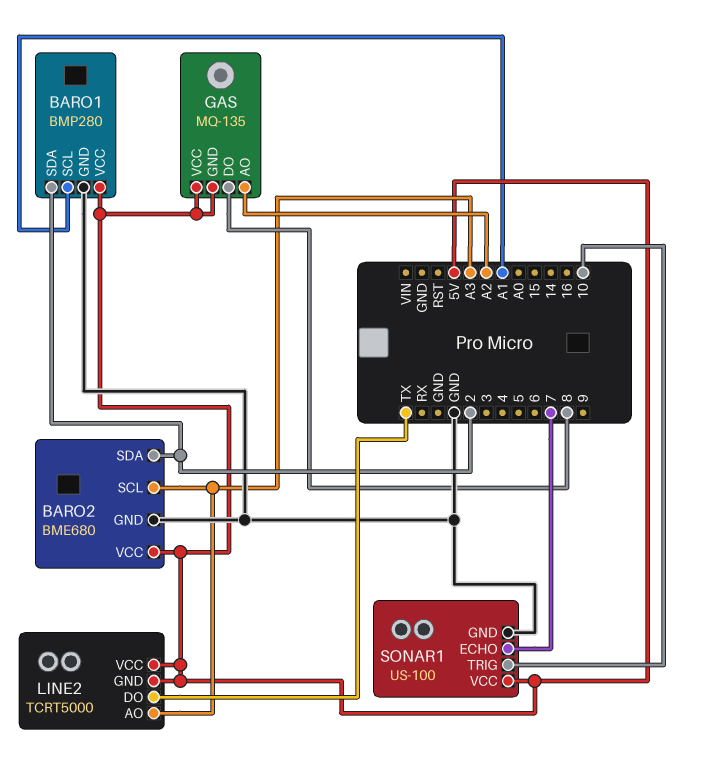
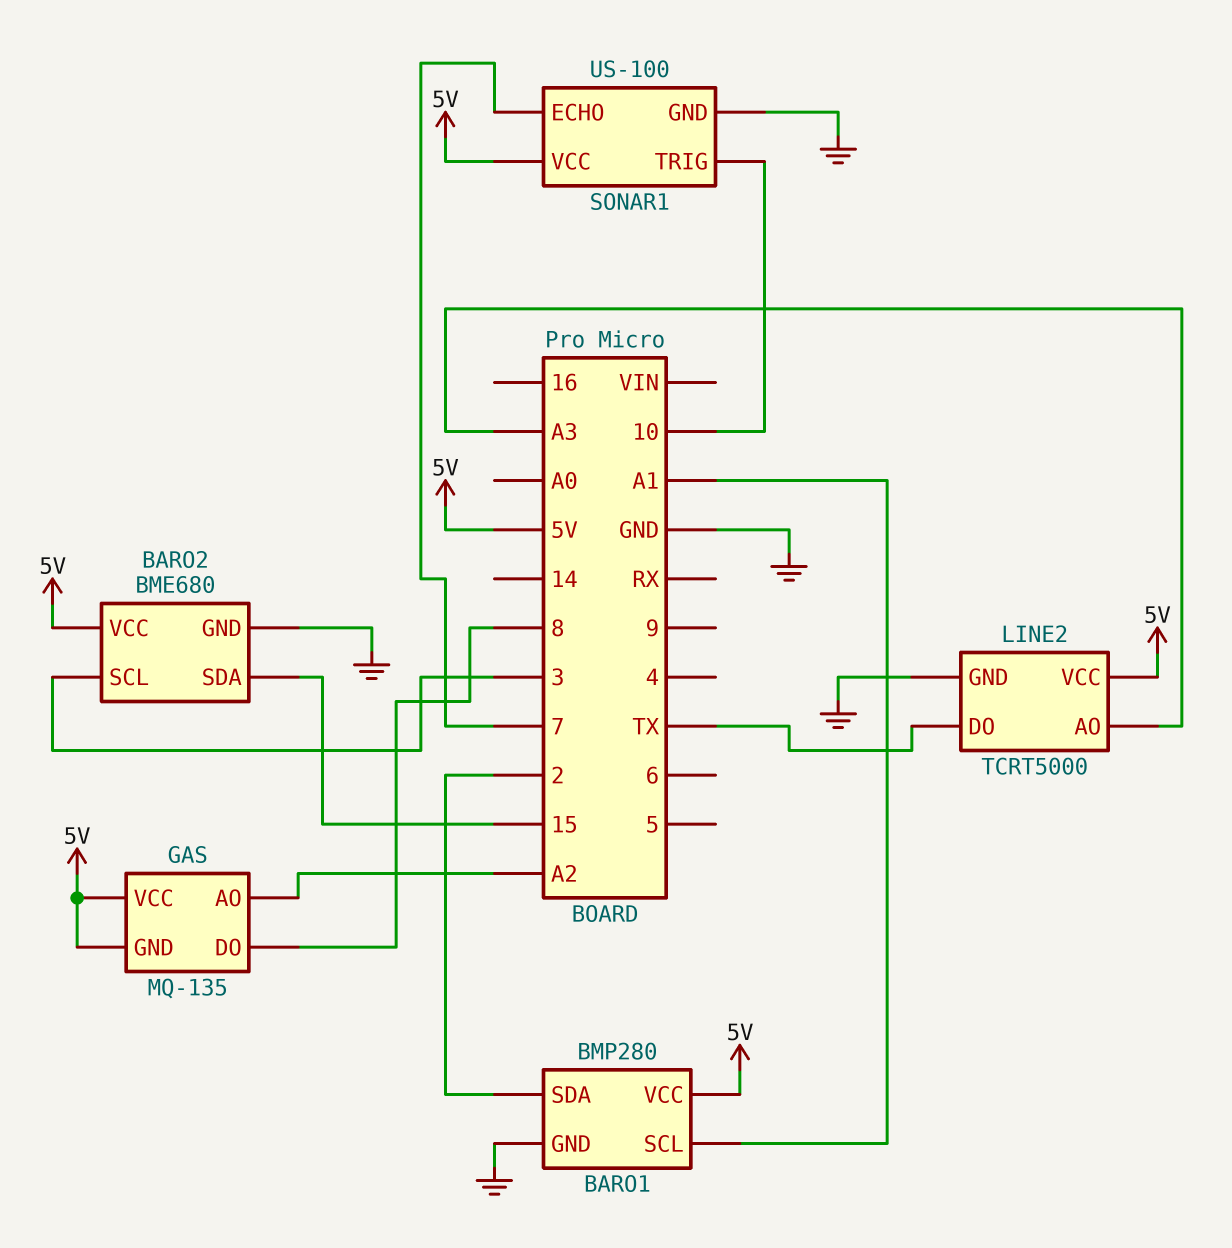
BARO2 pin SCL: A3 -> 3
BARO2 pin SDA: 2 -> 15
LINE2 pin GND: 5V -> GND

